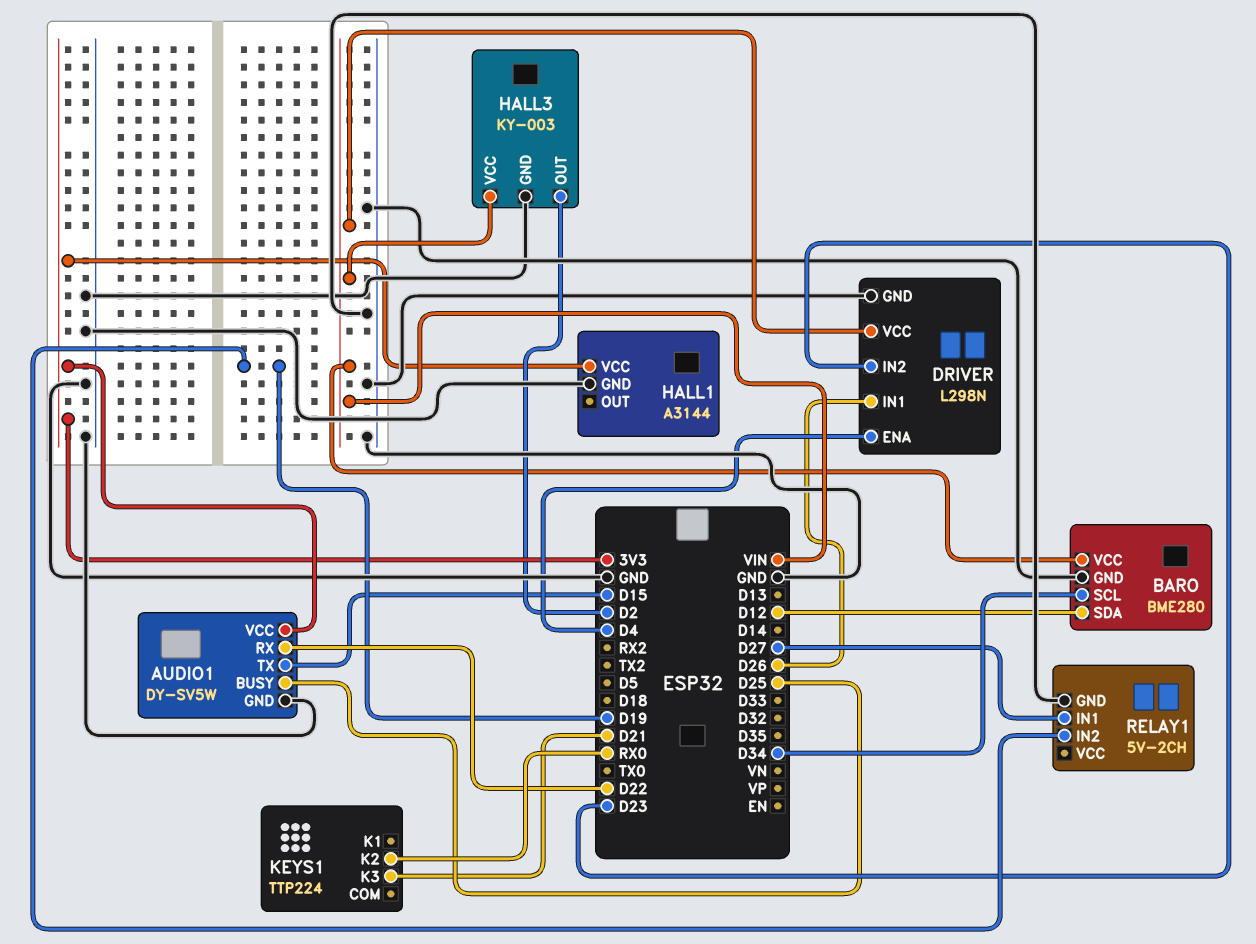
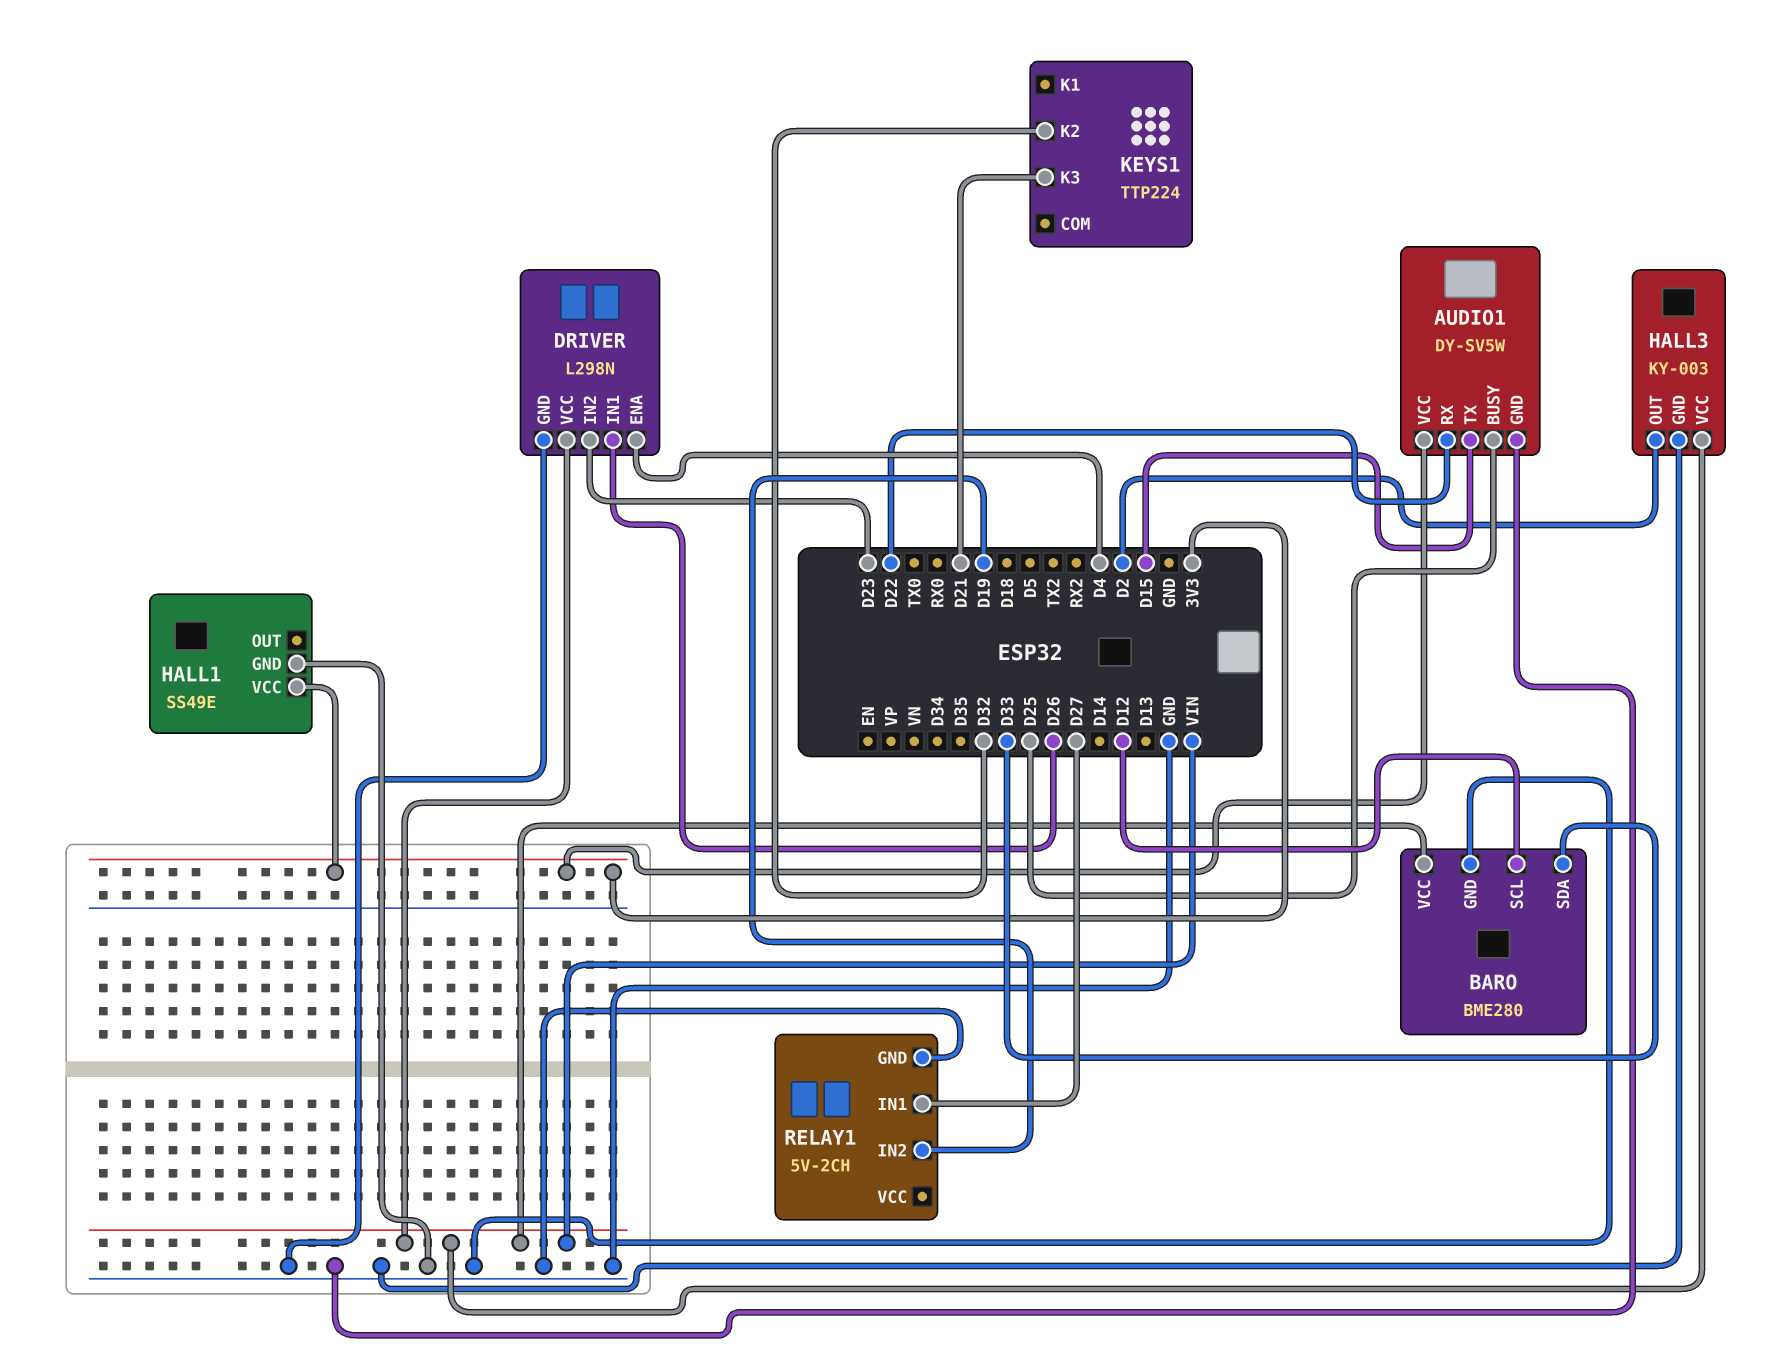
BARO pin SCL: D34 -> D12
BARO pin SDA: D12 -> D33
HALL1: A3144 -> SS49E
KEYS1 pin K2: RX0 -> D32

